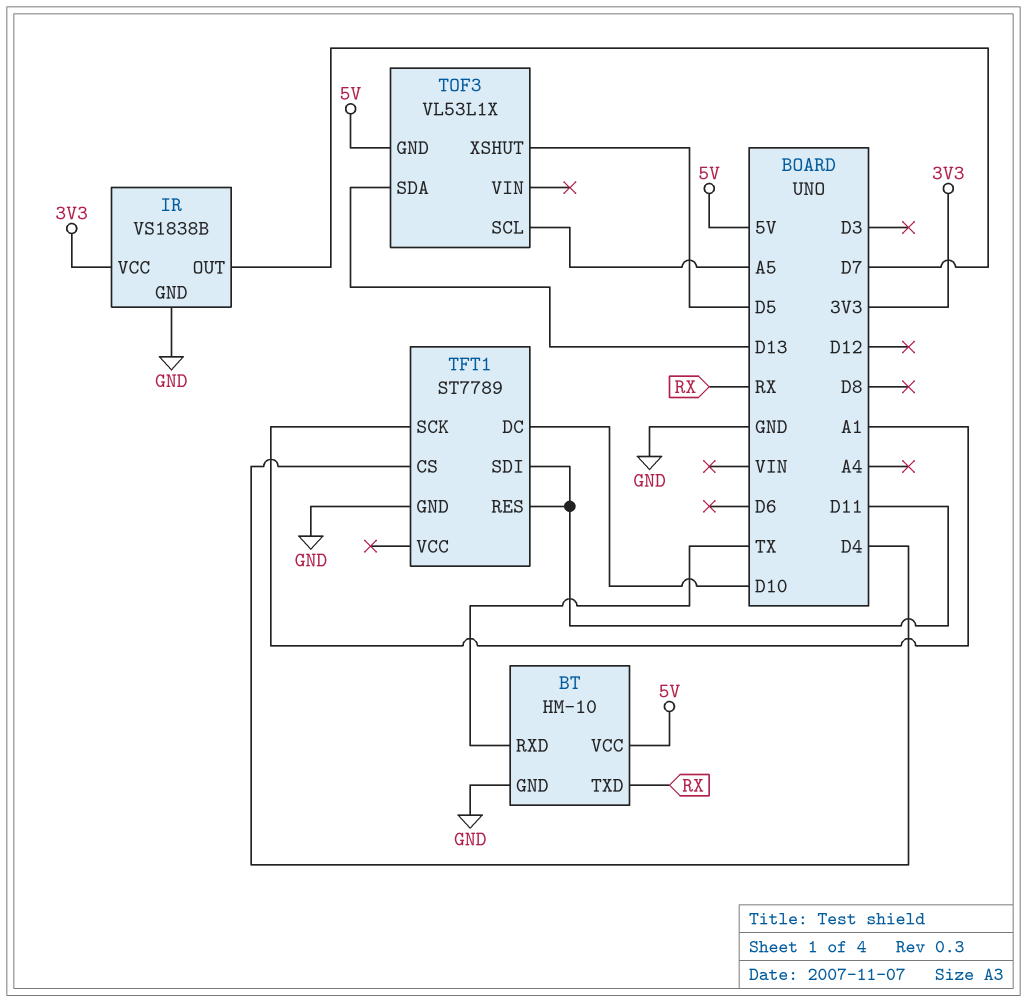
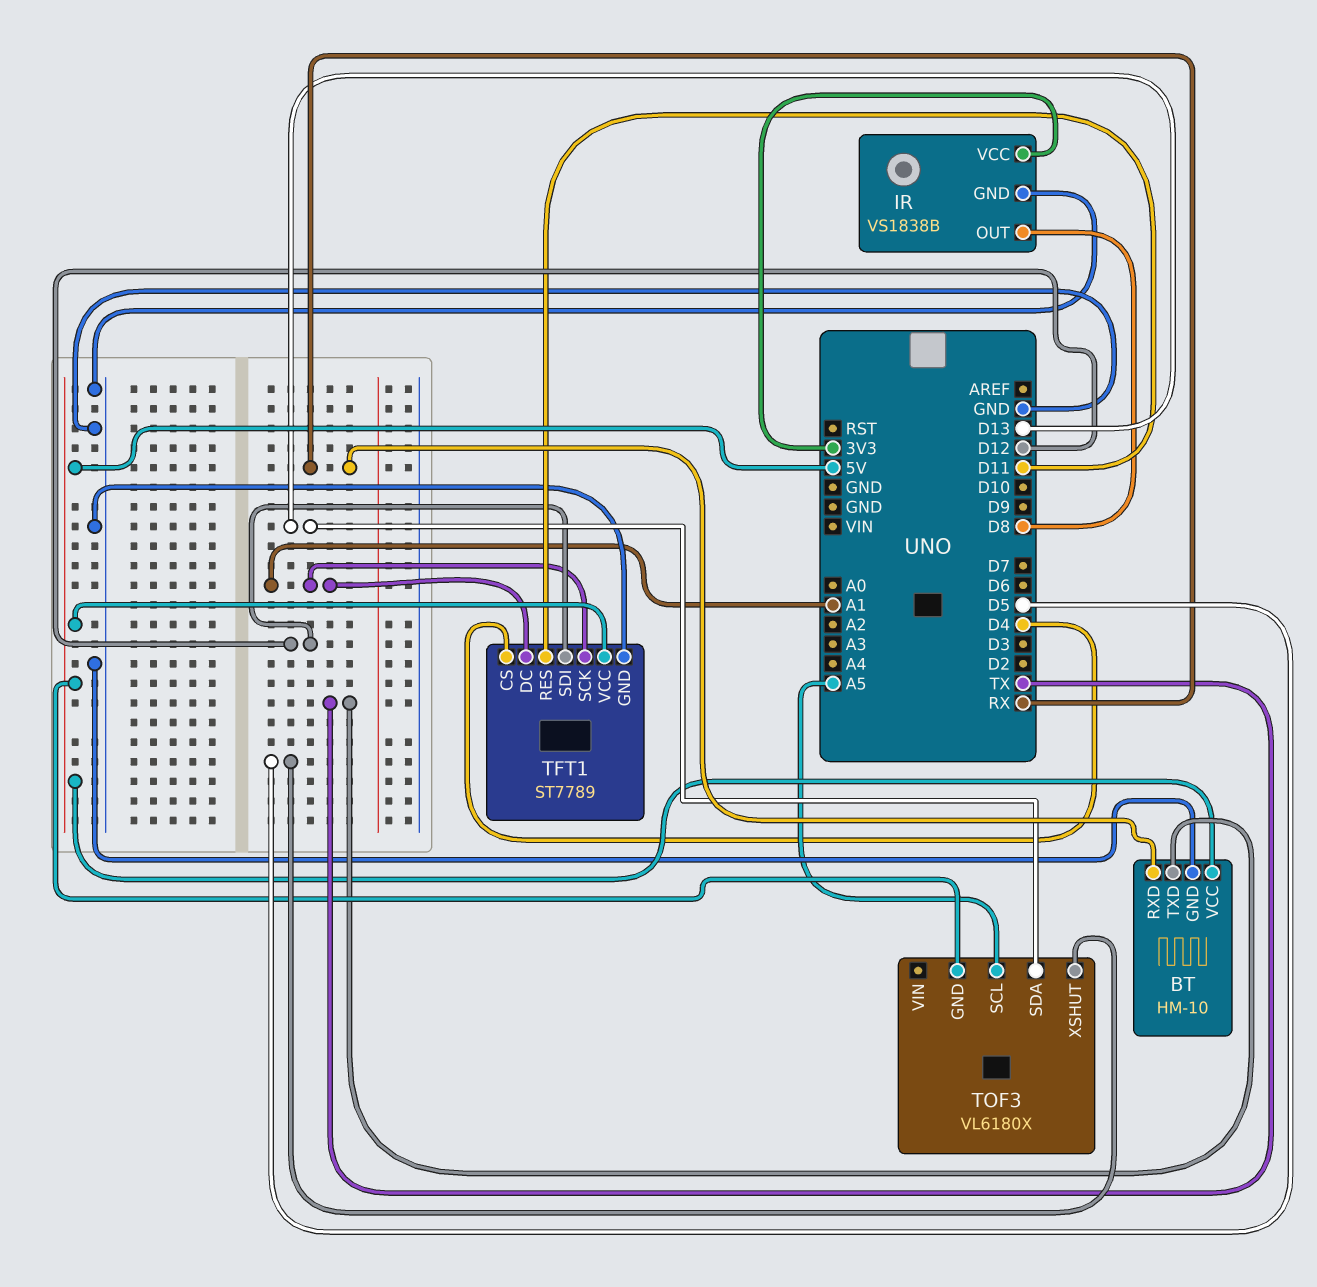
BT pin RXD: TX -> RX
BT pin TXD: RX -> TX
IR pin OUT: D7 -> D8
TFT1 pin DC: D10 -> A1
TFT1 pin SDI: D11 -> D12
TFT1 pin VCC: none -> 5V
TOF3: VL53L1X -> VL6180X

